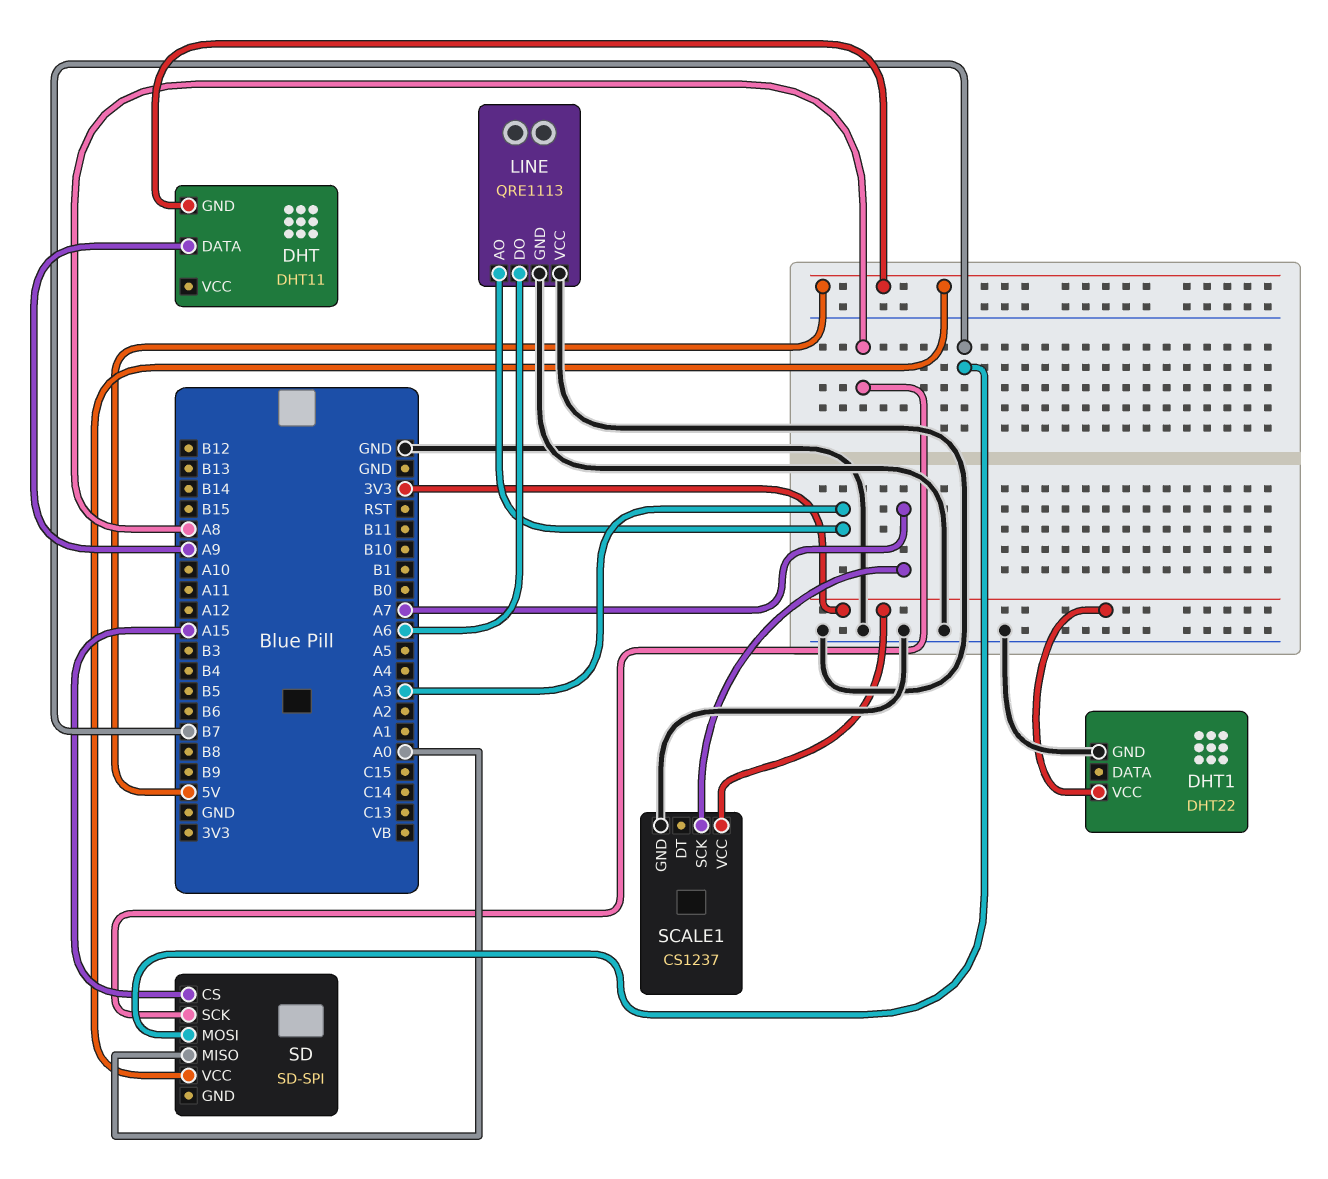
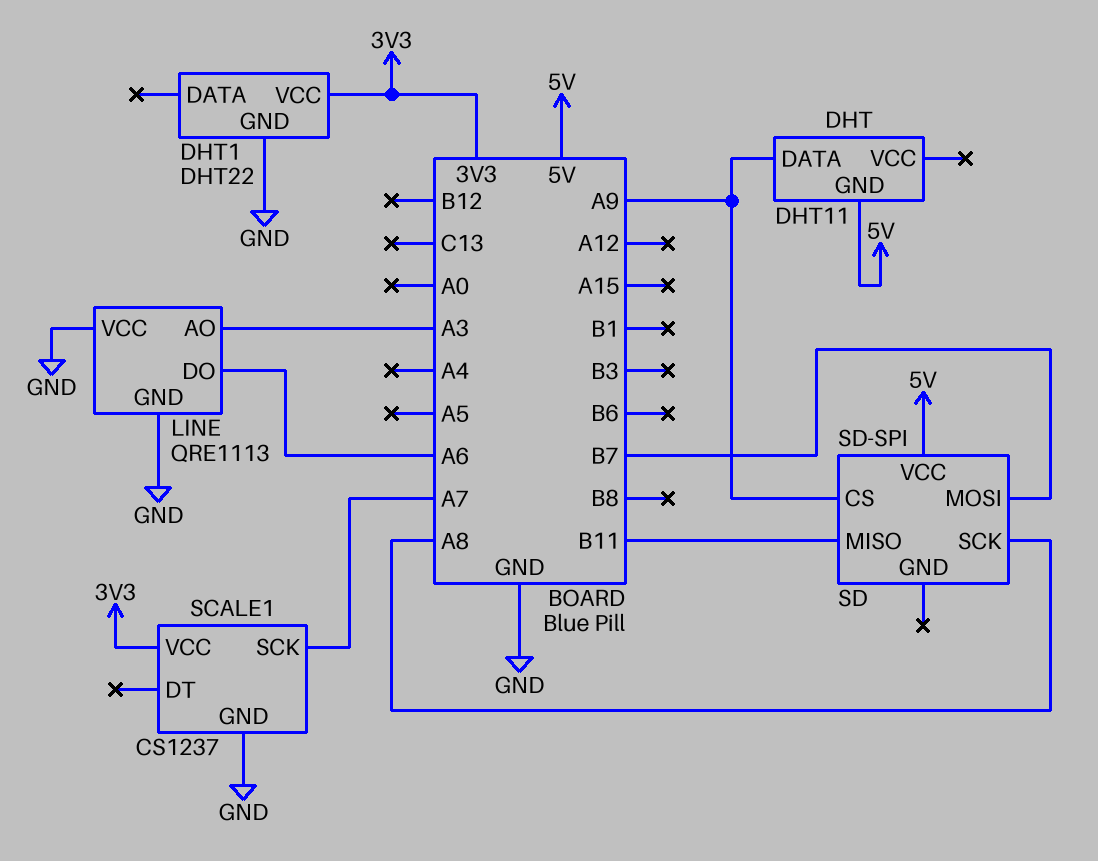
SD pin CS: A15 -> A9
SD pin MISO: A0 -> B11

